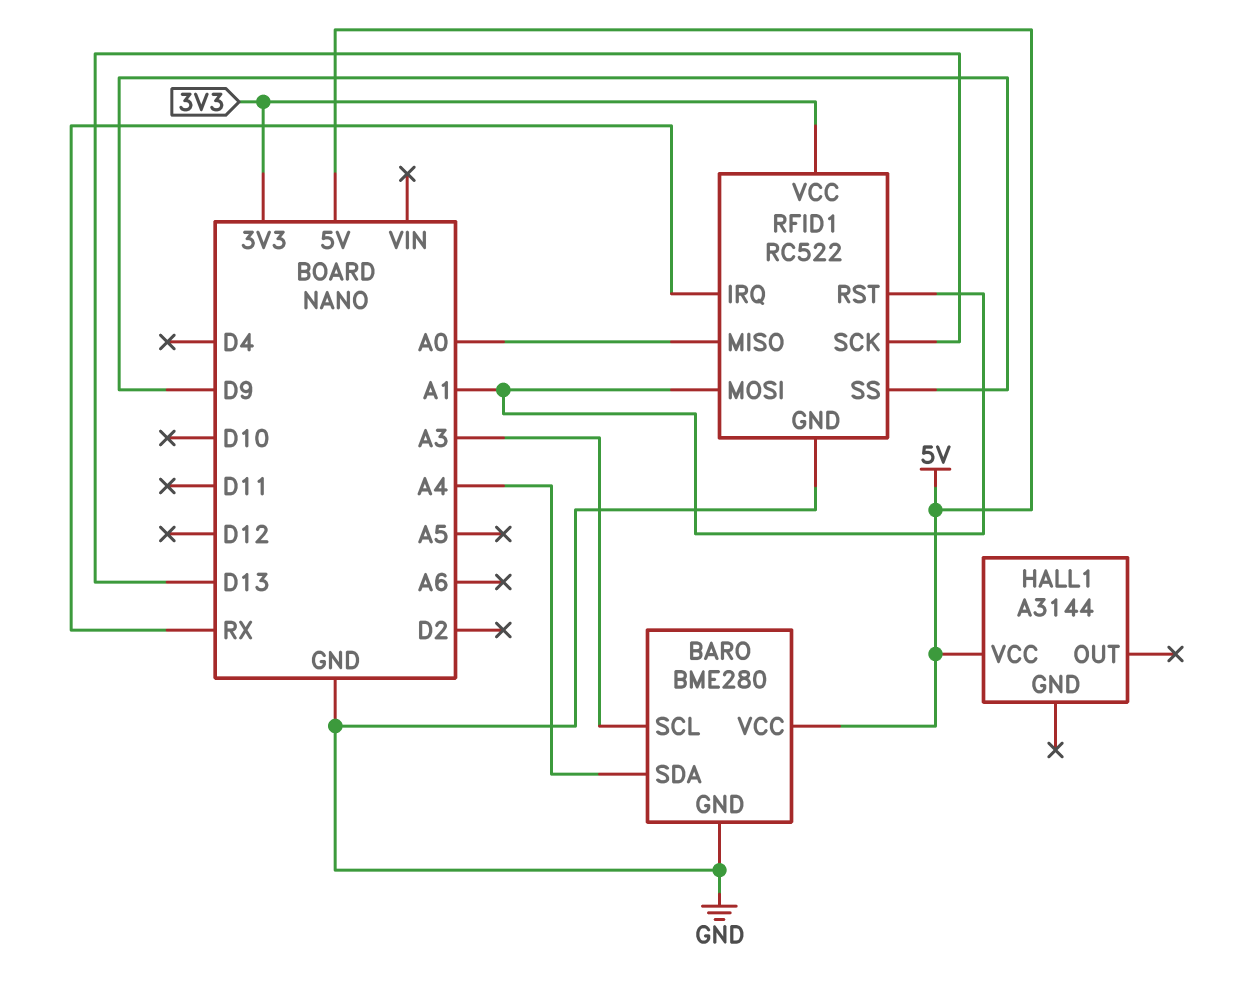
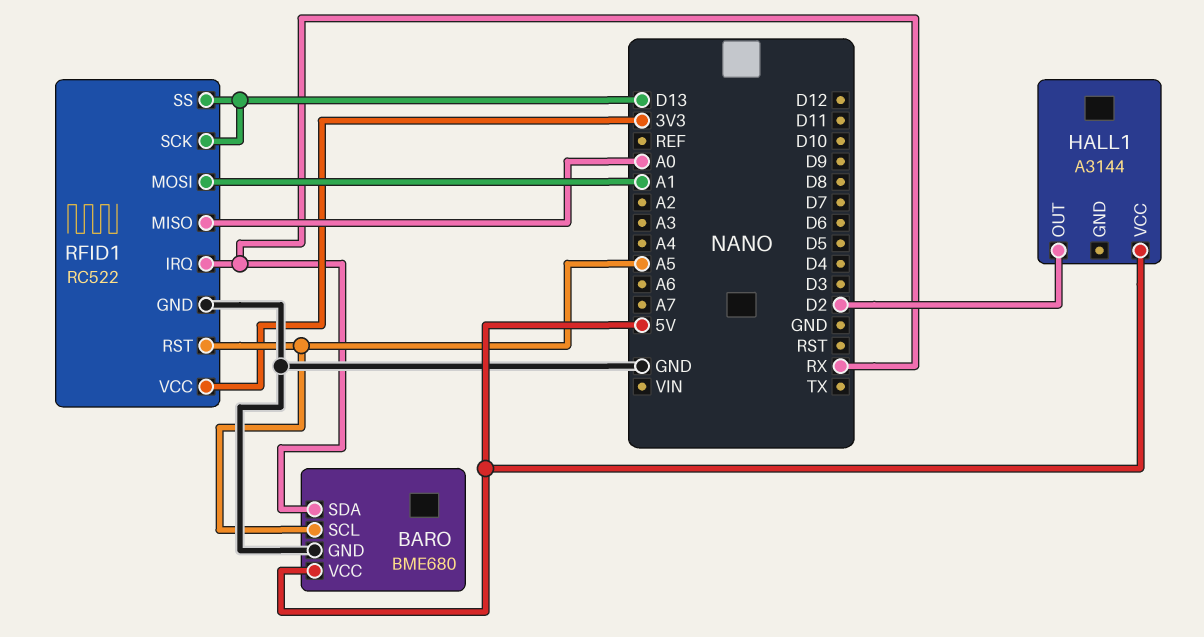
BARO: BME280 -> BME680
BARO pin SCL: A3 -> A5
BARO pin SDA: A4 -> RX
HALL1 pin OUT: none -> D2
RFID1 pin RST: A1 -> A5
RFID1 pin SS: D9 -> D13

